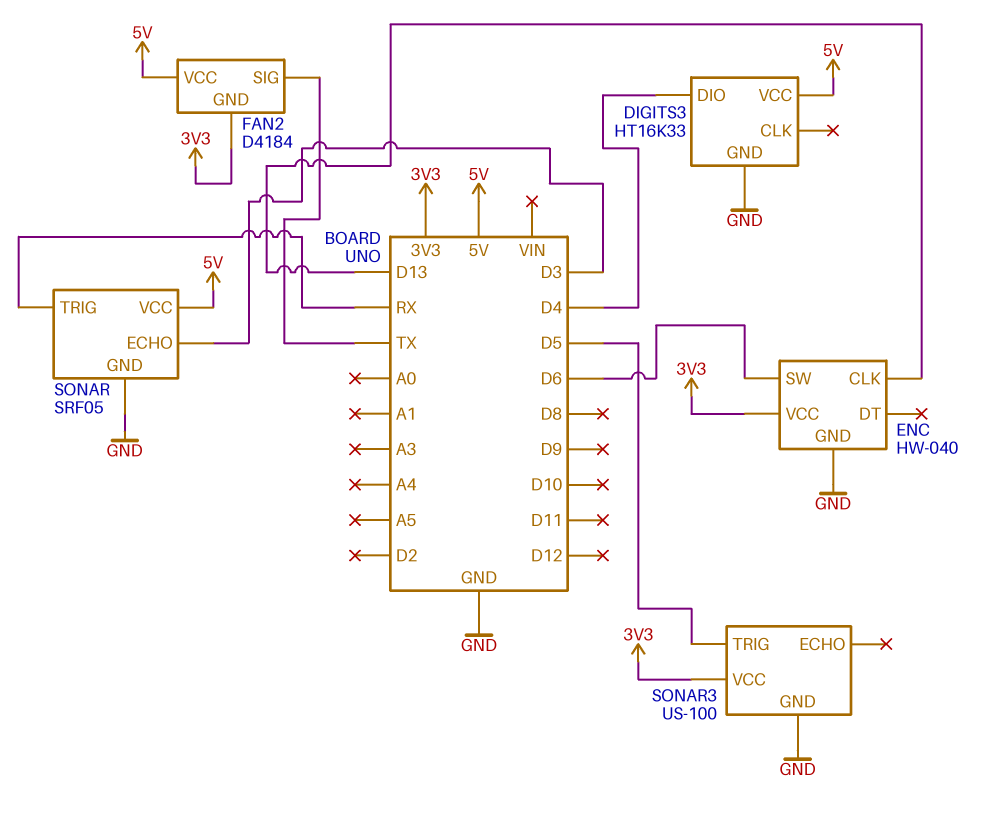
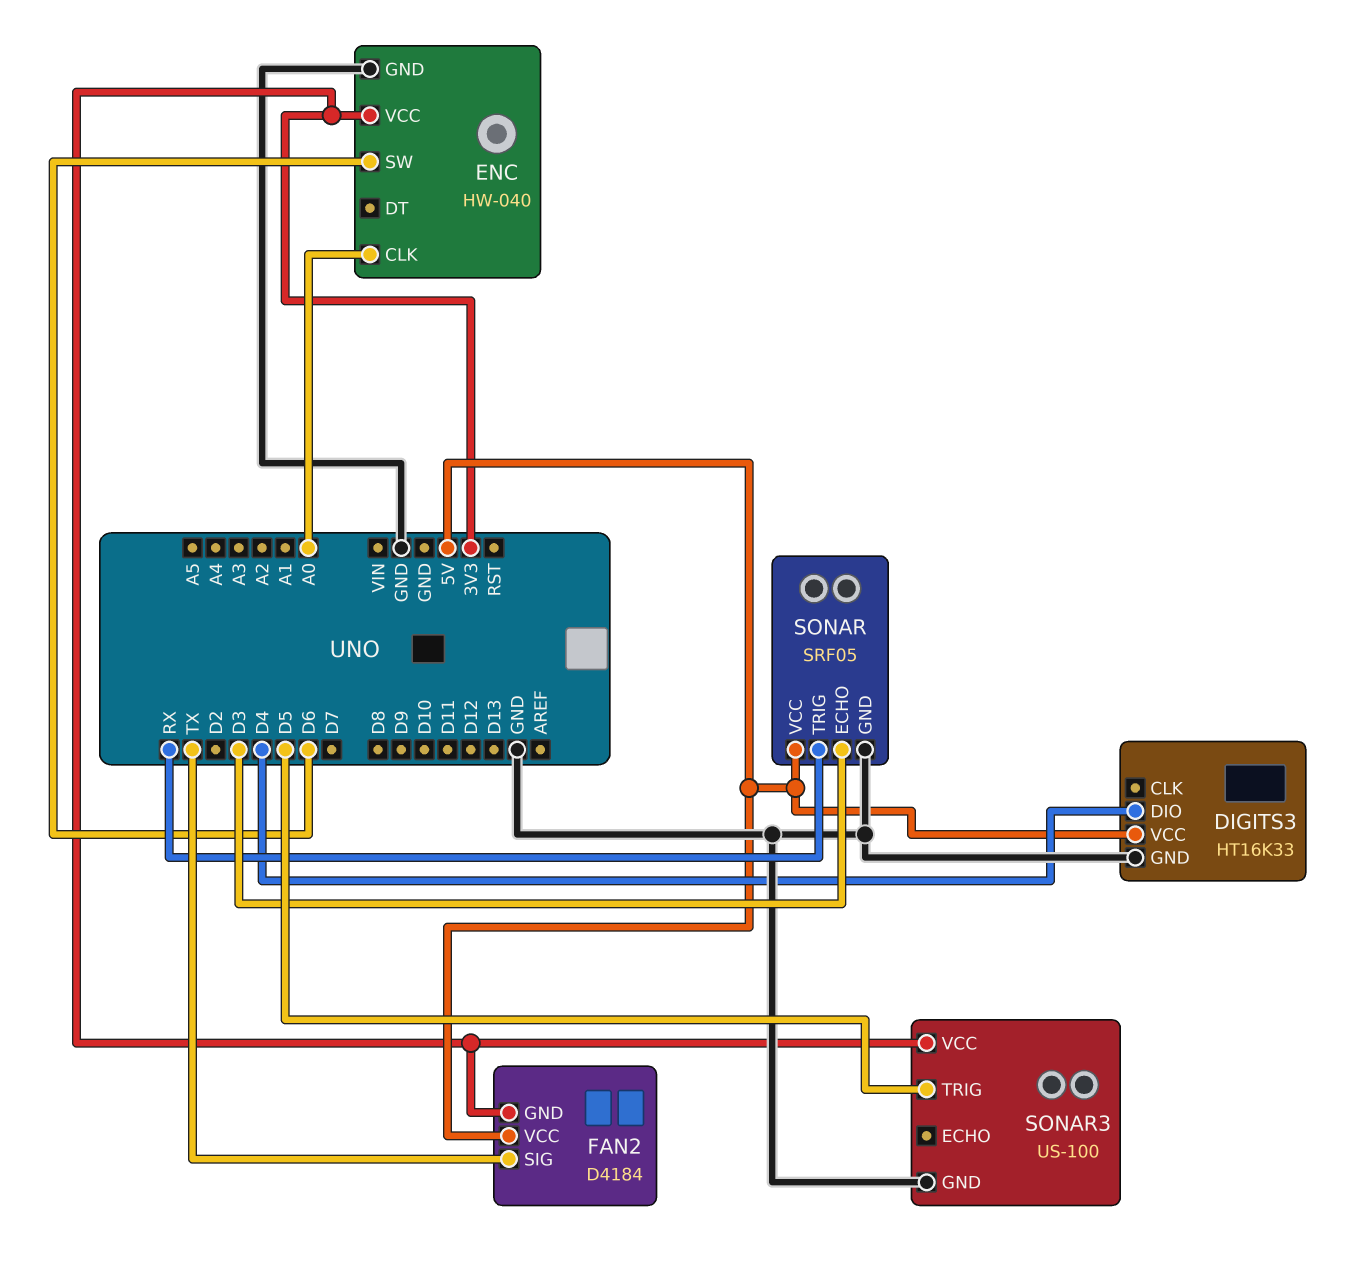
ENC pin CLK: D13 -> A0

